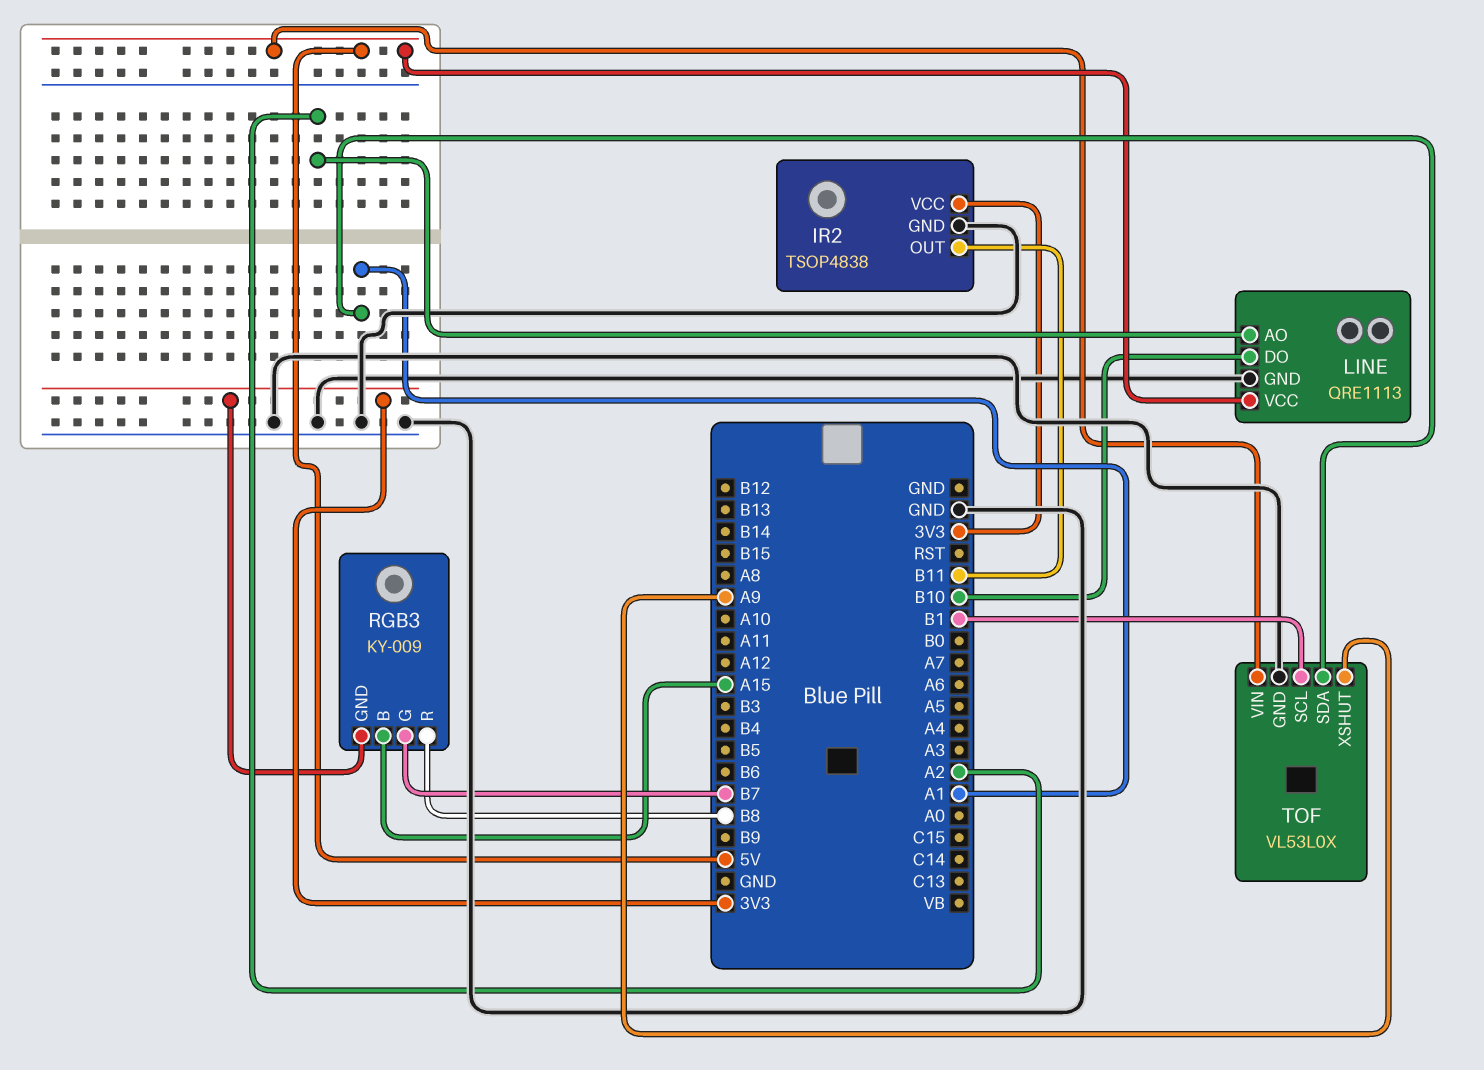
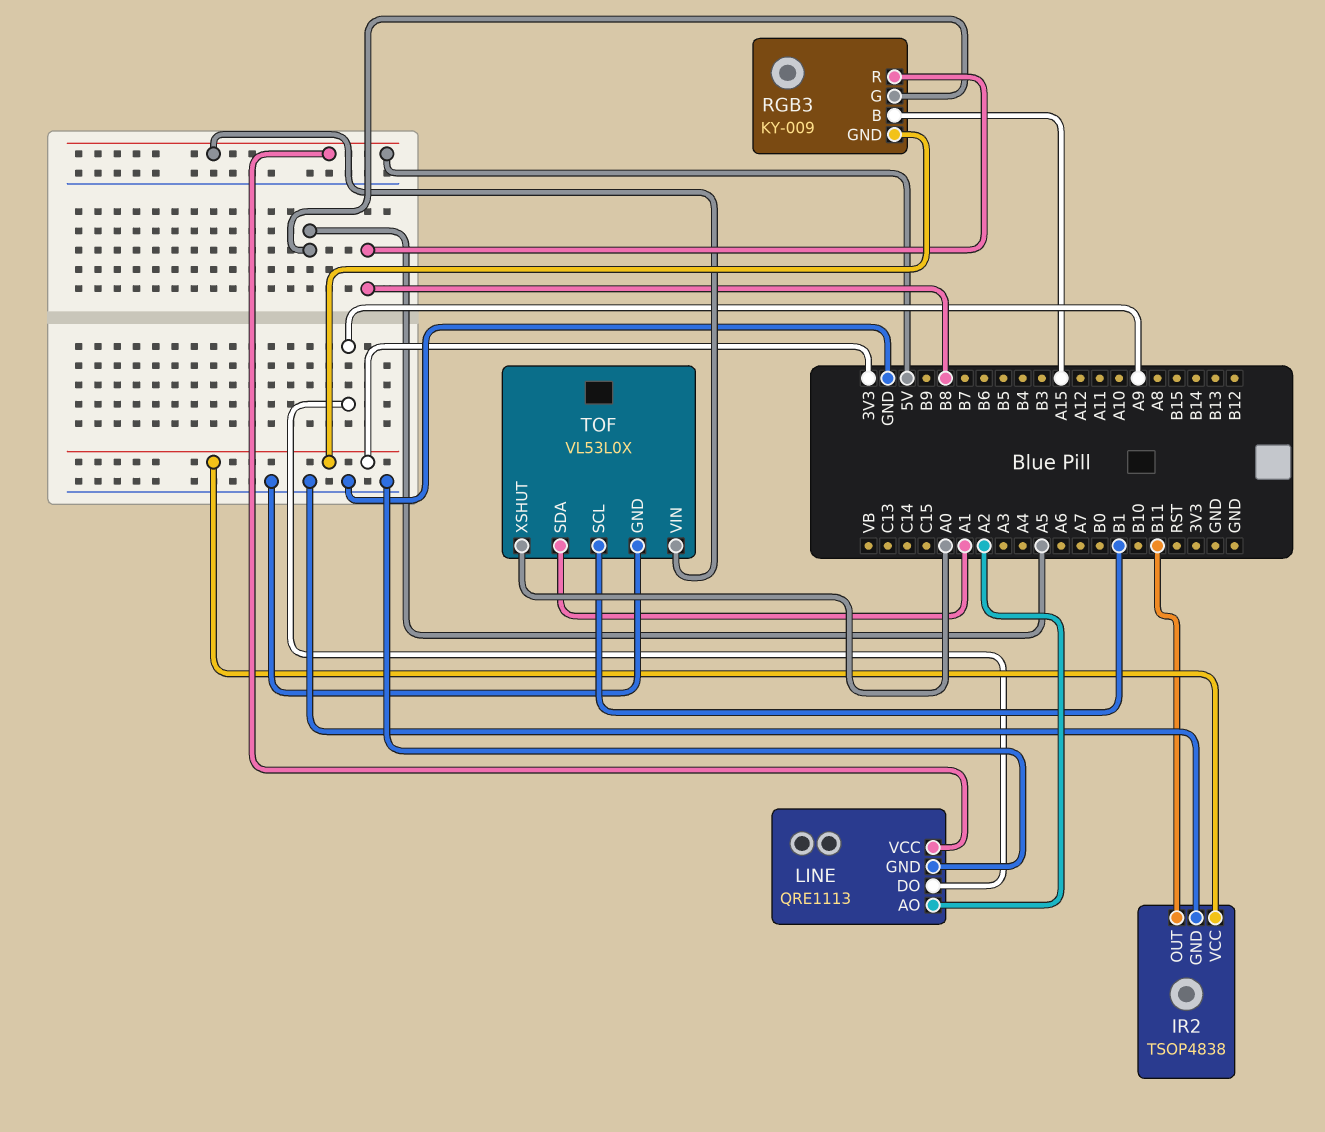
LINE pin DO: B10 -> A9
RGB3 pin G: B7 -> A5
TOF pin XSHUT: A9 -> A0

